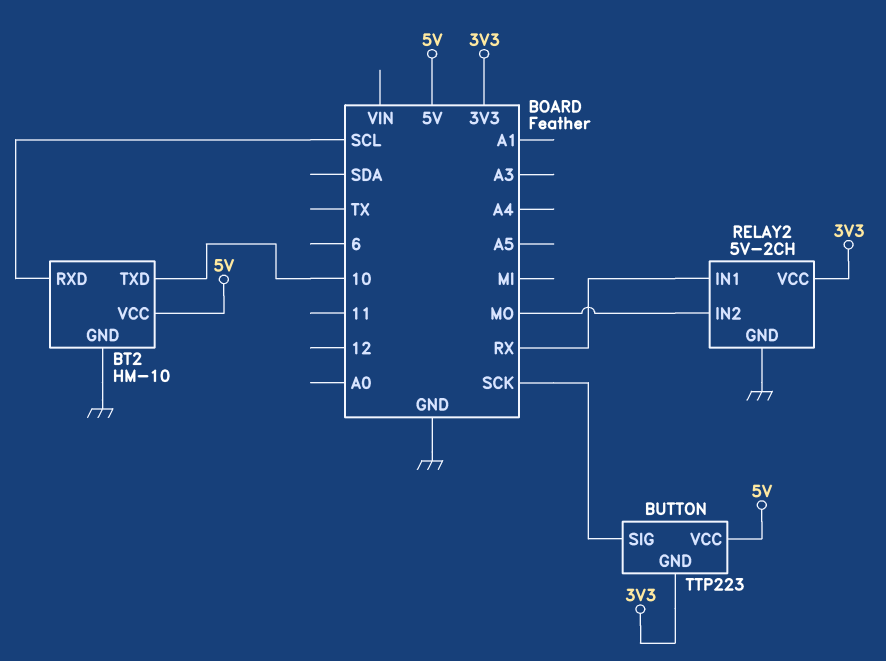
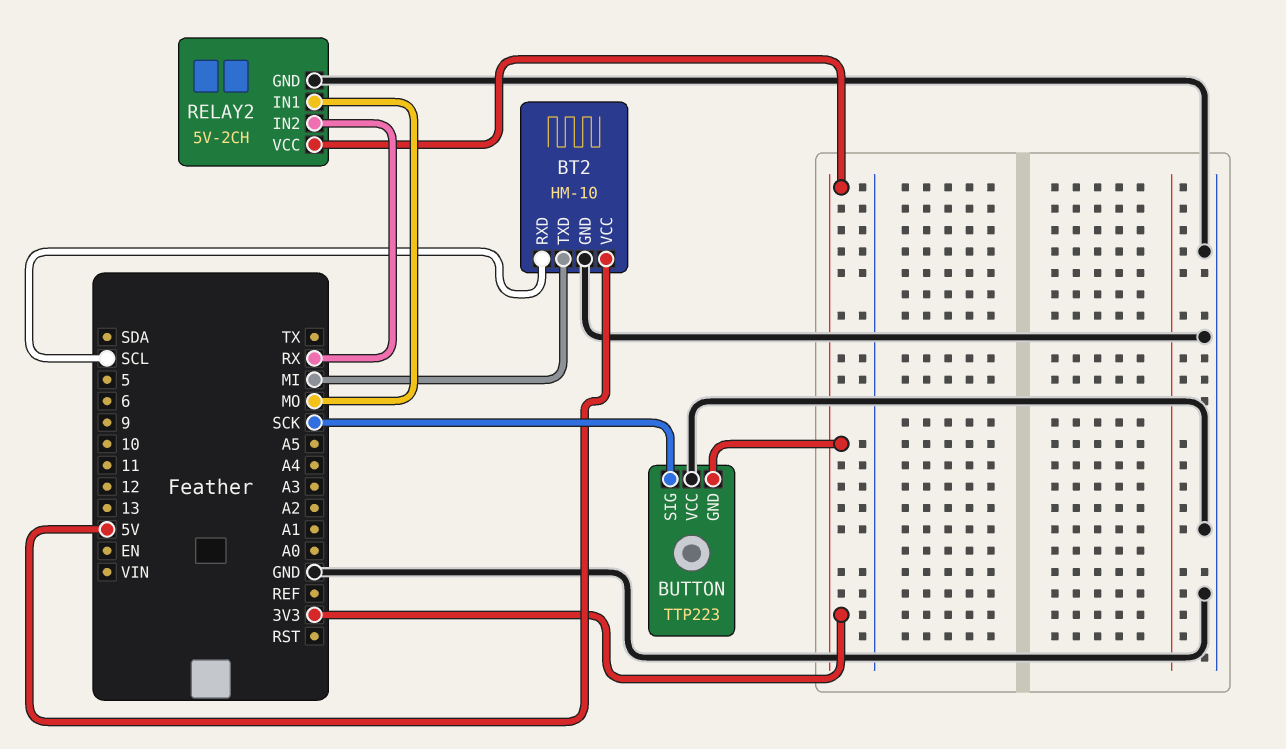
BT2 pin TXD: 10 -> MI
BUTTON pin VCC: 5V -> GND
RELAY2 pin IN1: RX -> MO
RELAY2 pin IN2: MO -> RX

